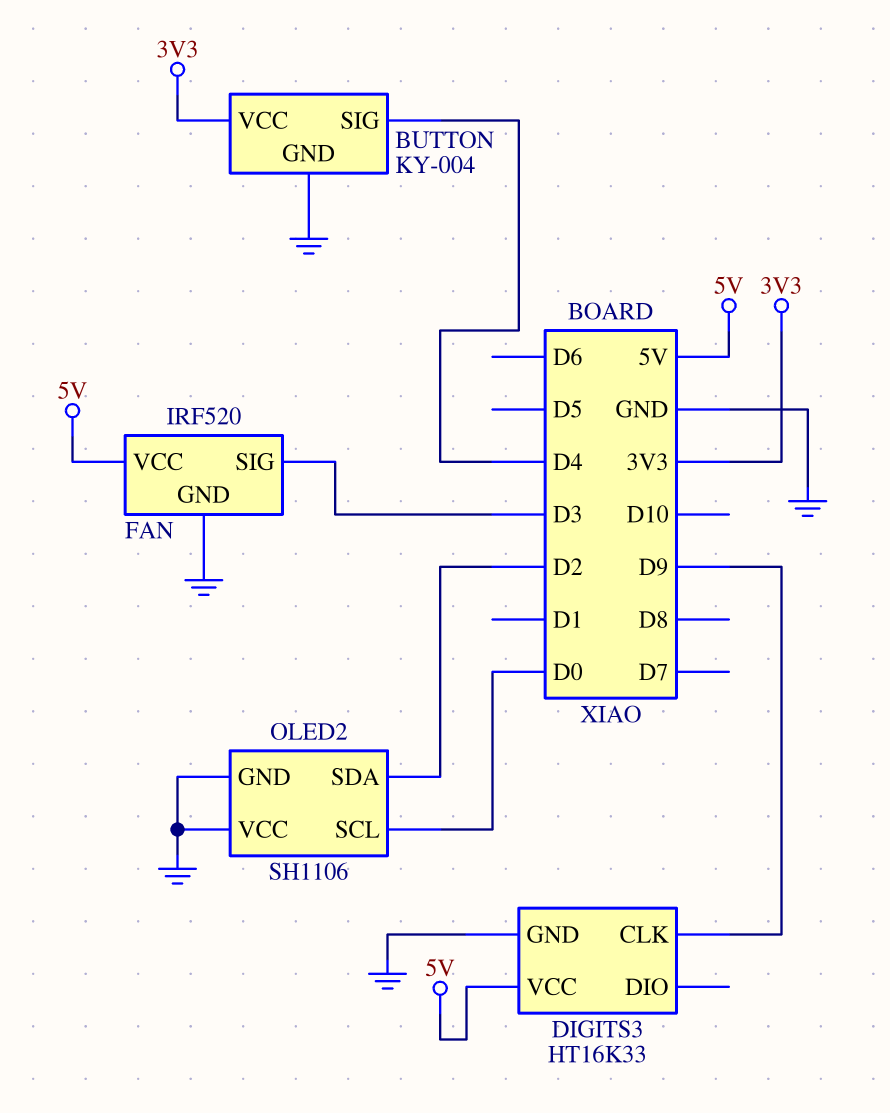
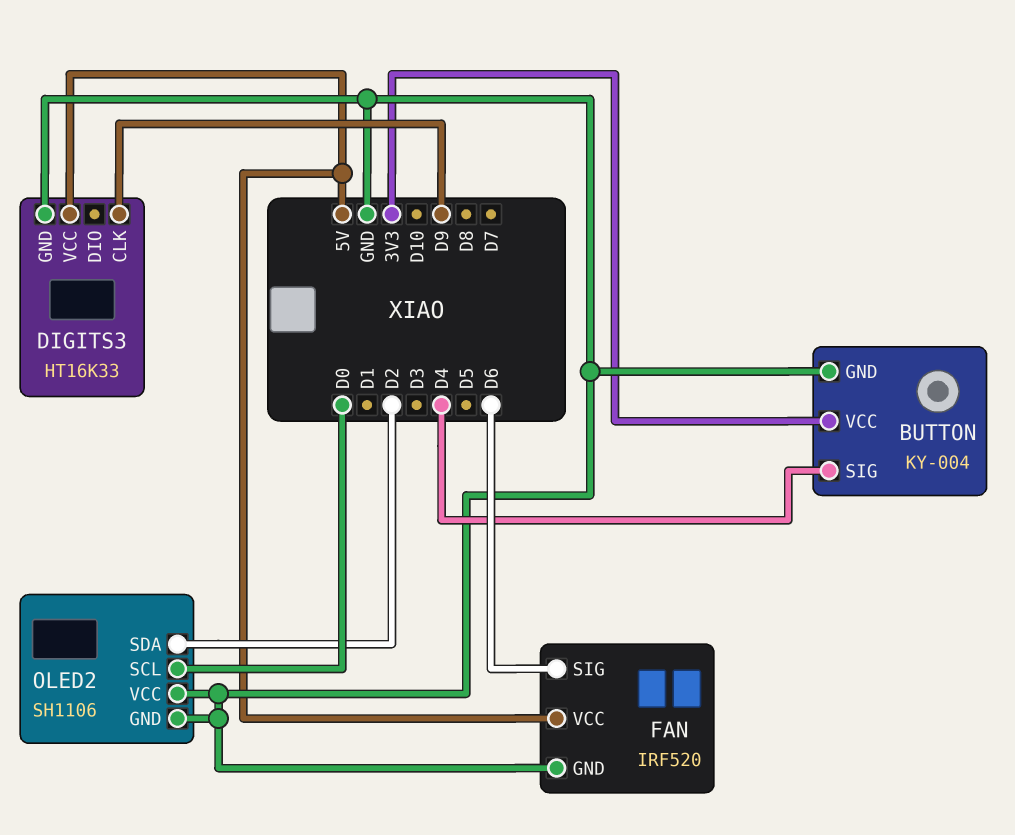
FAN pin SIG: D3 -> D6

